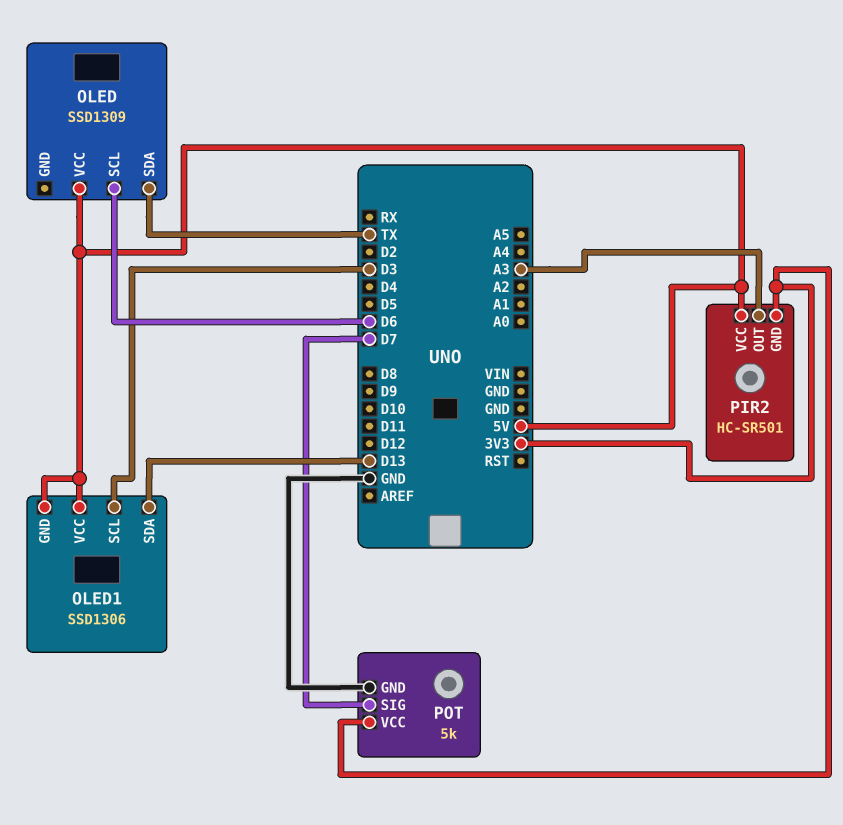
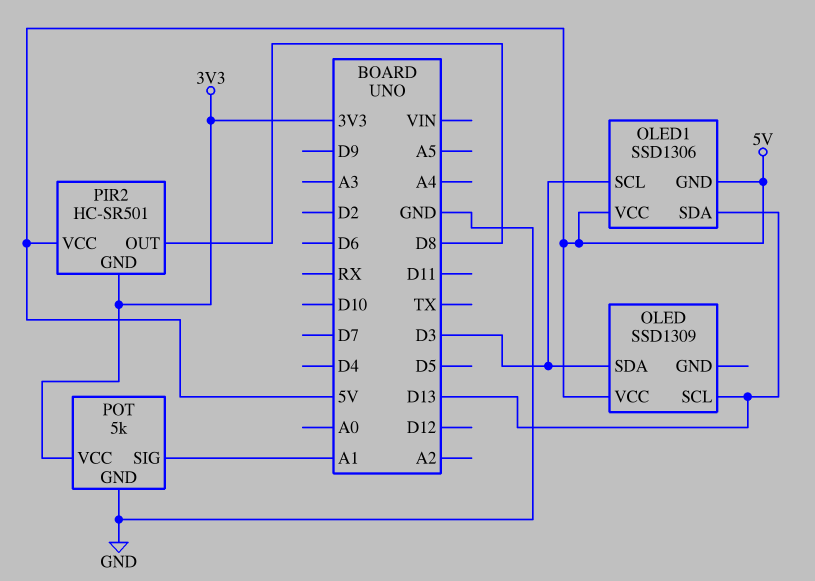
OLED pin SCL: D6 -> D13
OLED pin SDA: TX -> D3
PIR2 pin OUT: A3 -> D8
POT pin SIG: D7 -> A1

